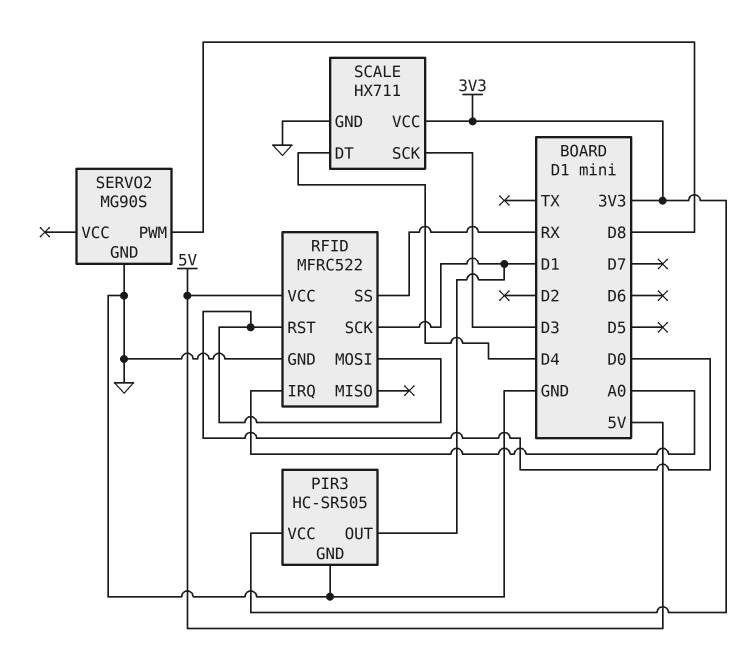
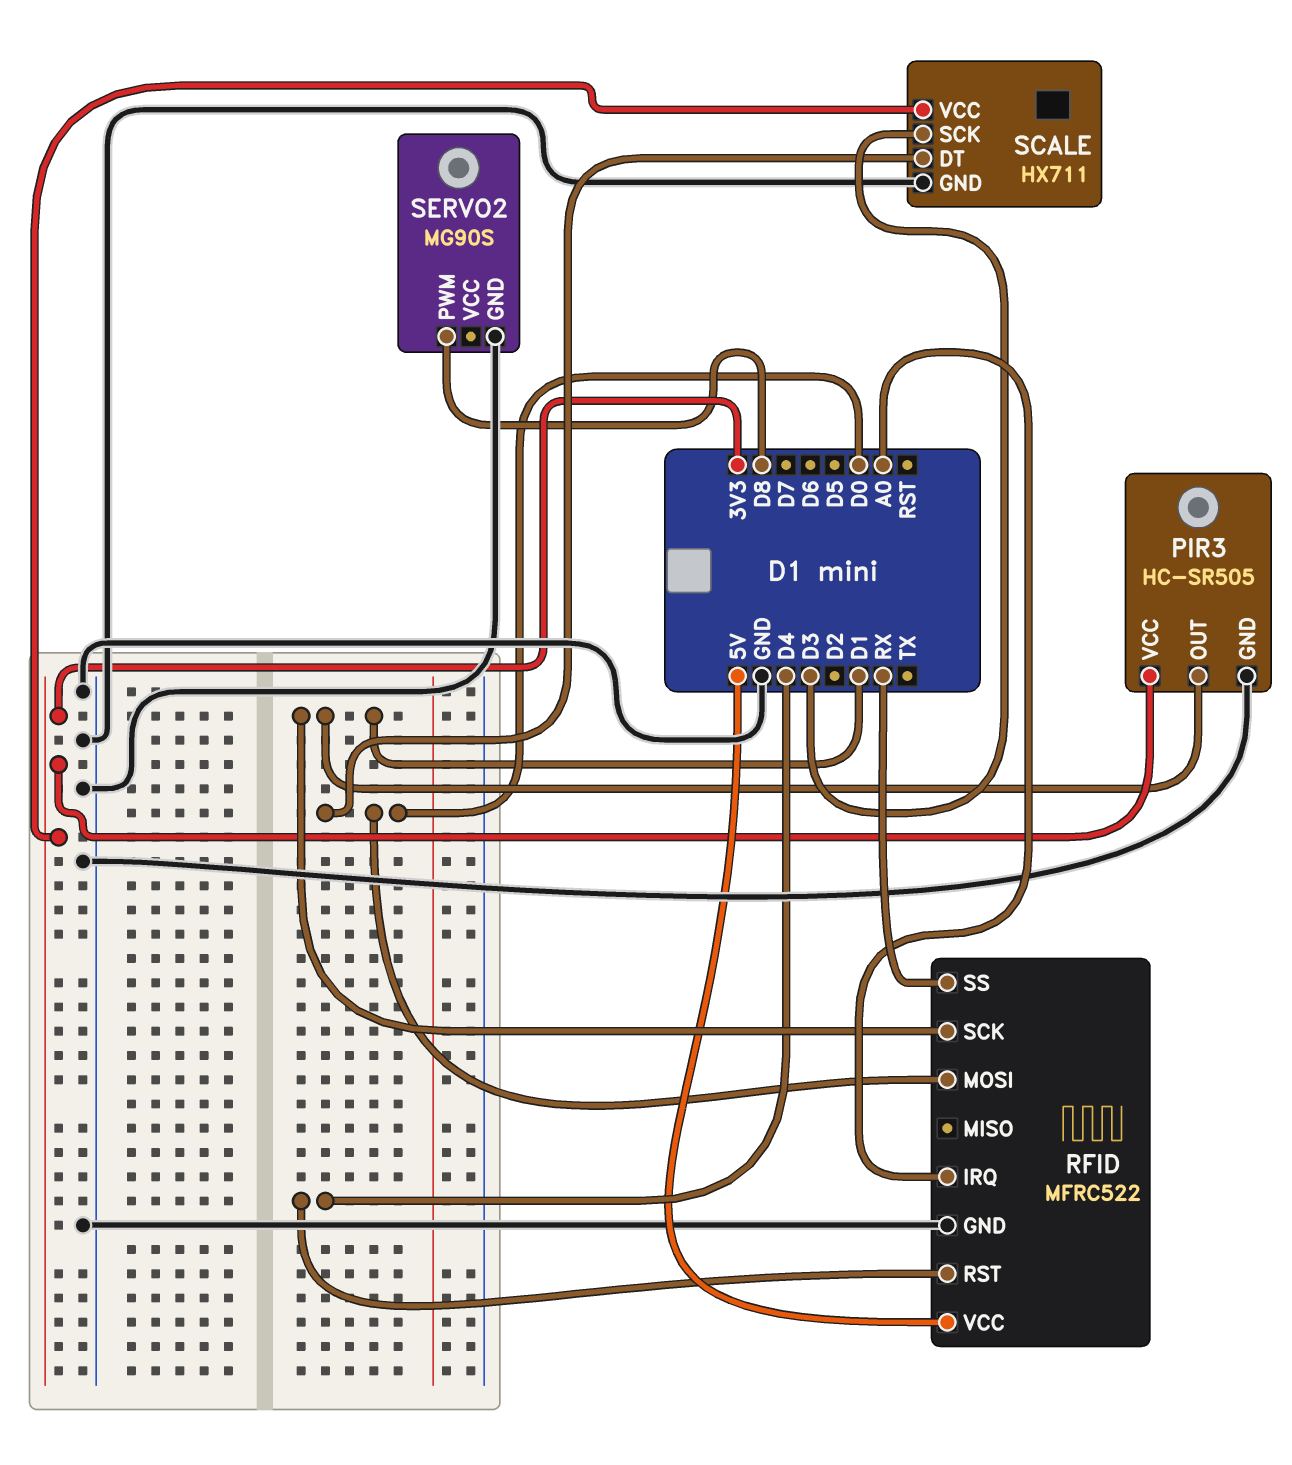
RFID pin RST: D0 -> D4
SCALE pin DT: D4 -> D0

